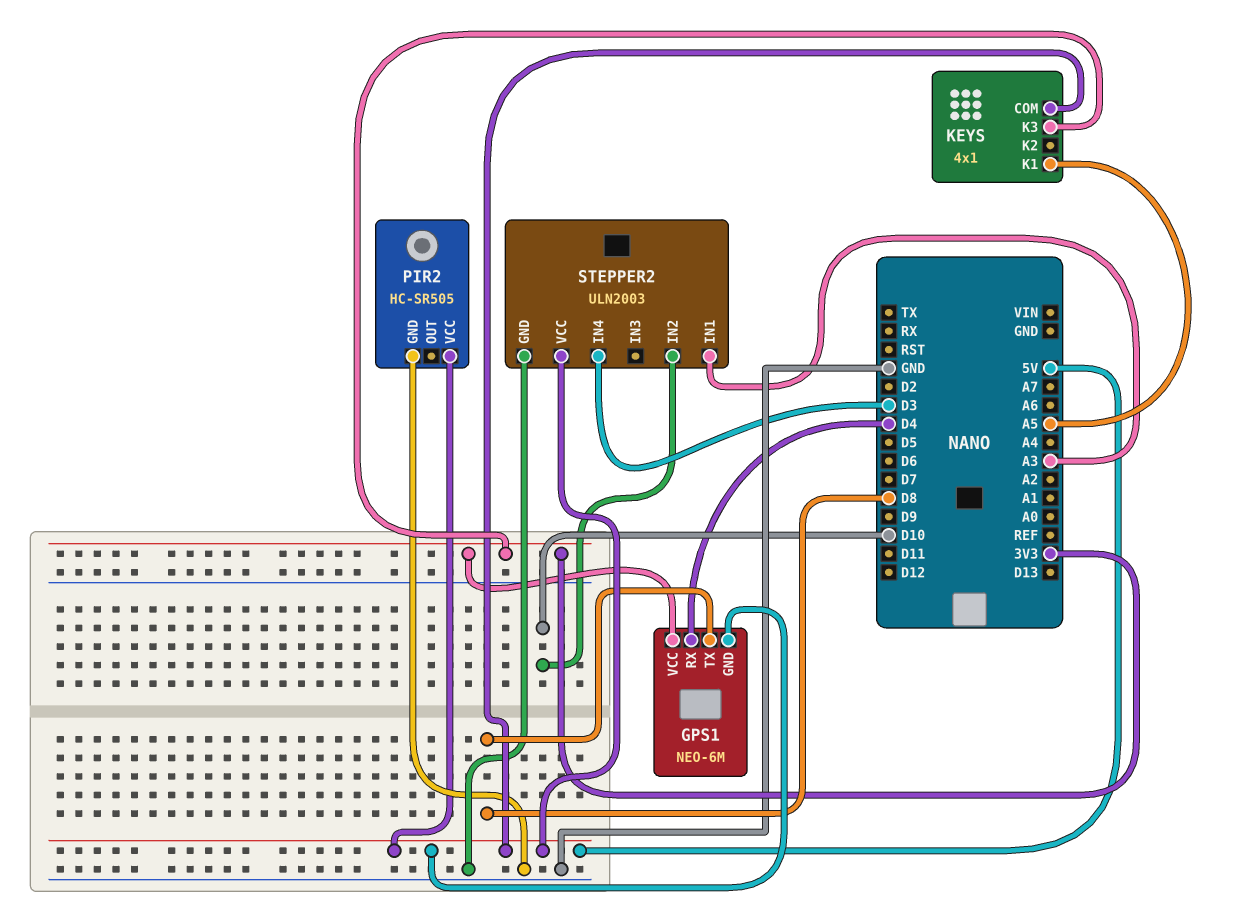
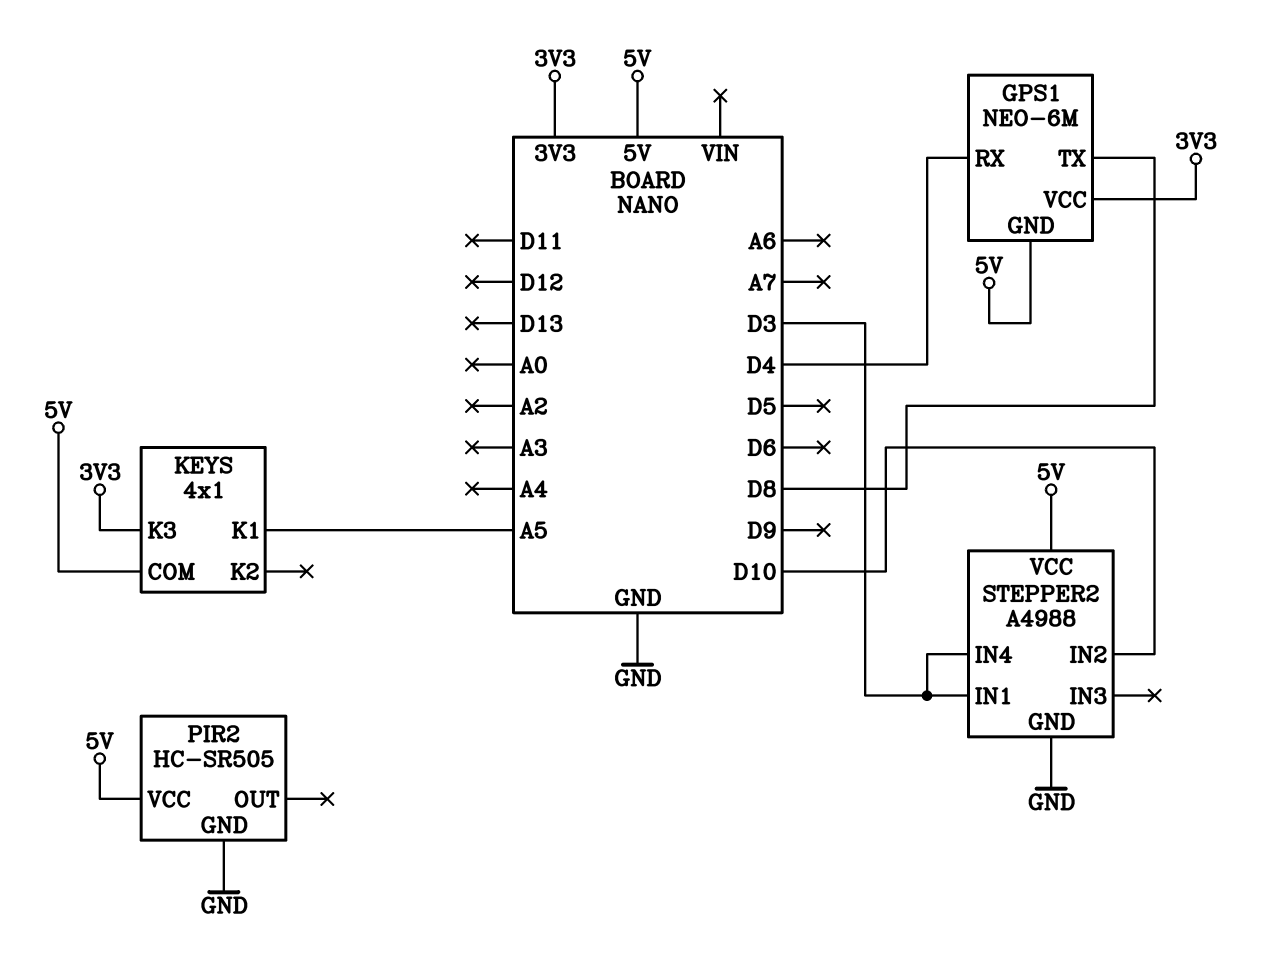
STEPPER2: ULN2003 -> A4988
STEPPER2 pin IN1: A3 -> D3

